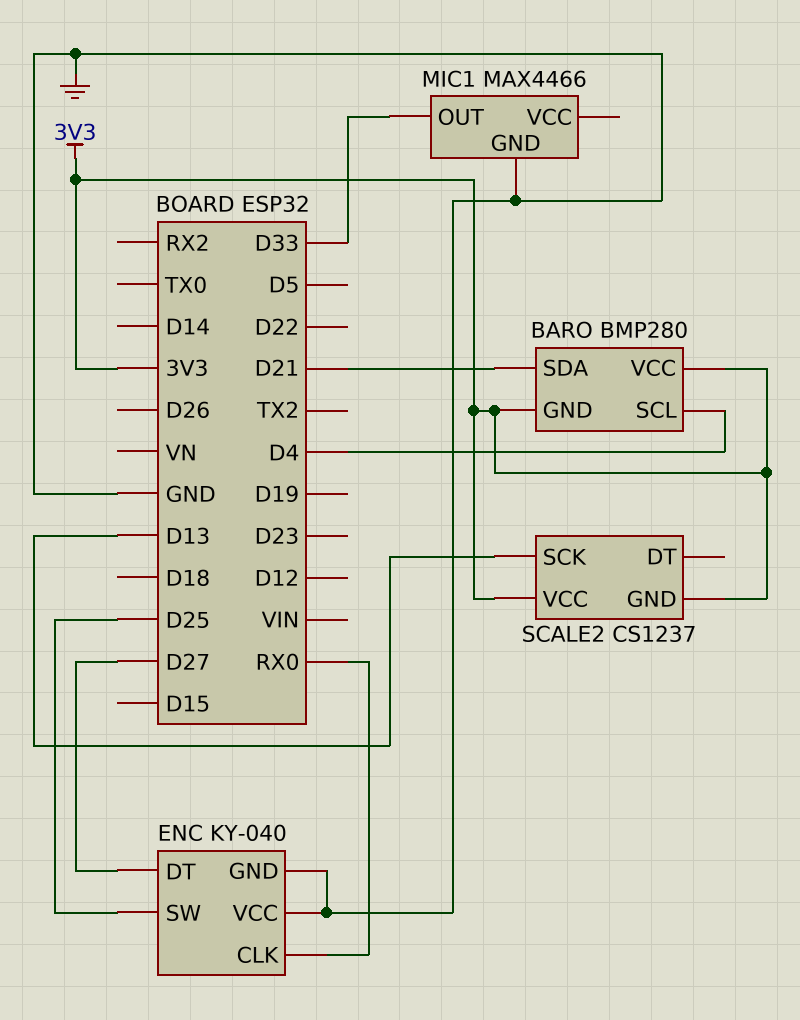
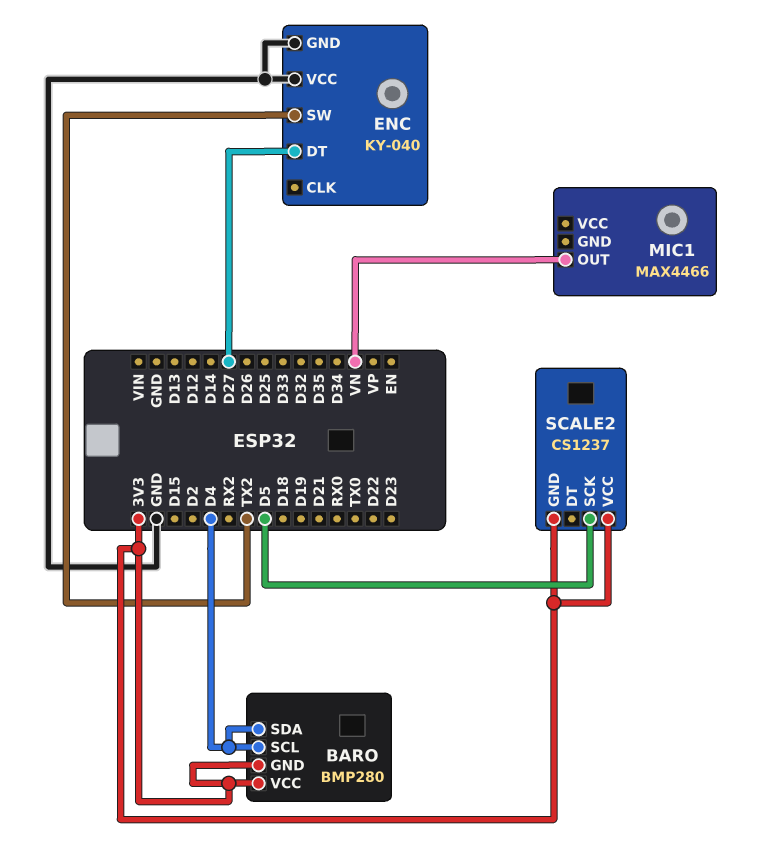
BARO pin SDA: D21 -> D4
ENC pin CLK: RX0 -> none
ENC pin SW: D25 -> TX2
MIC1 pin GND: GND -> none
MIC1 pin OUT: D33 -> VN
SCALE2 pin SCK: D13 -> D5

